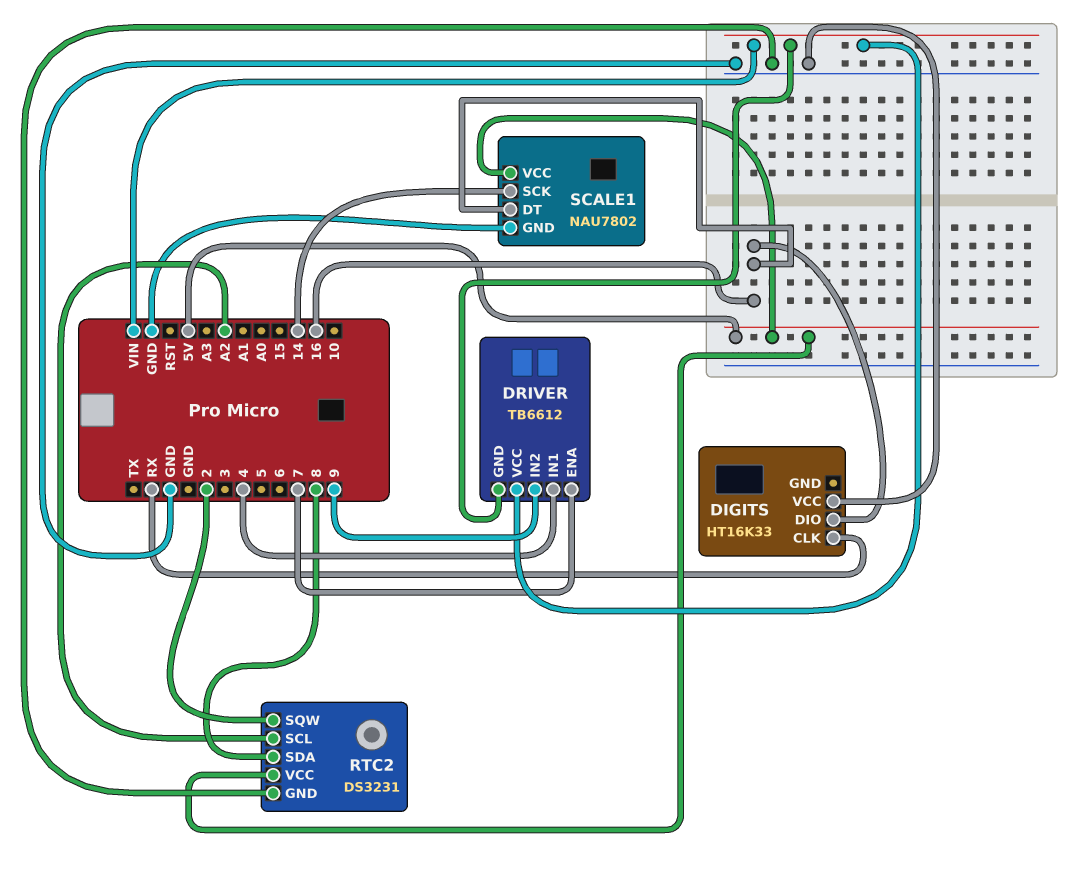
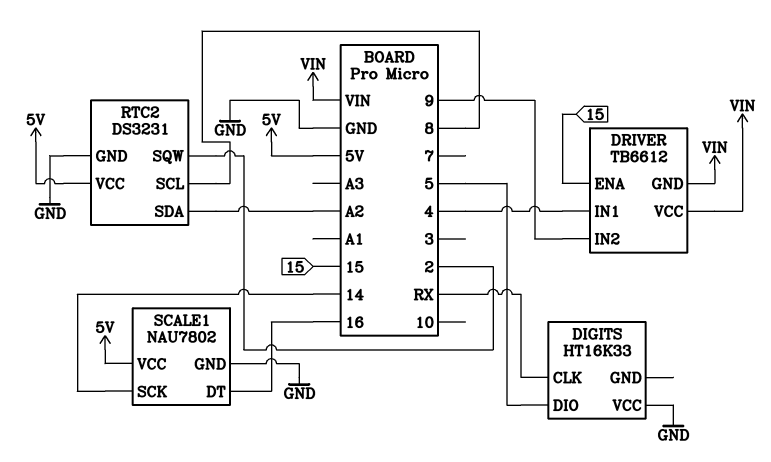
DIGITS pin DIO: 16 -> 5
DRIVER pin ENA: 7 -> 15
RTC2 pin SCL: A2 -> 8
RTC2 pin SDA: 8 -> A2

